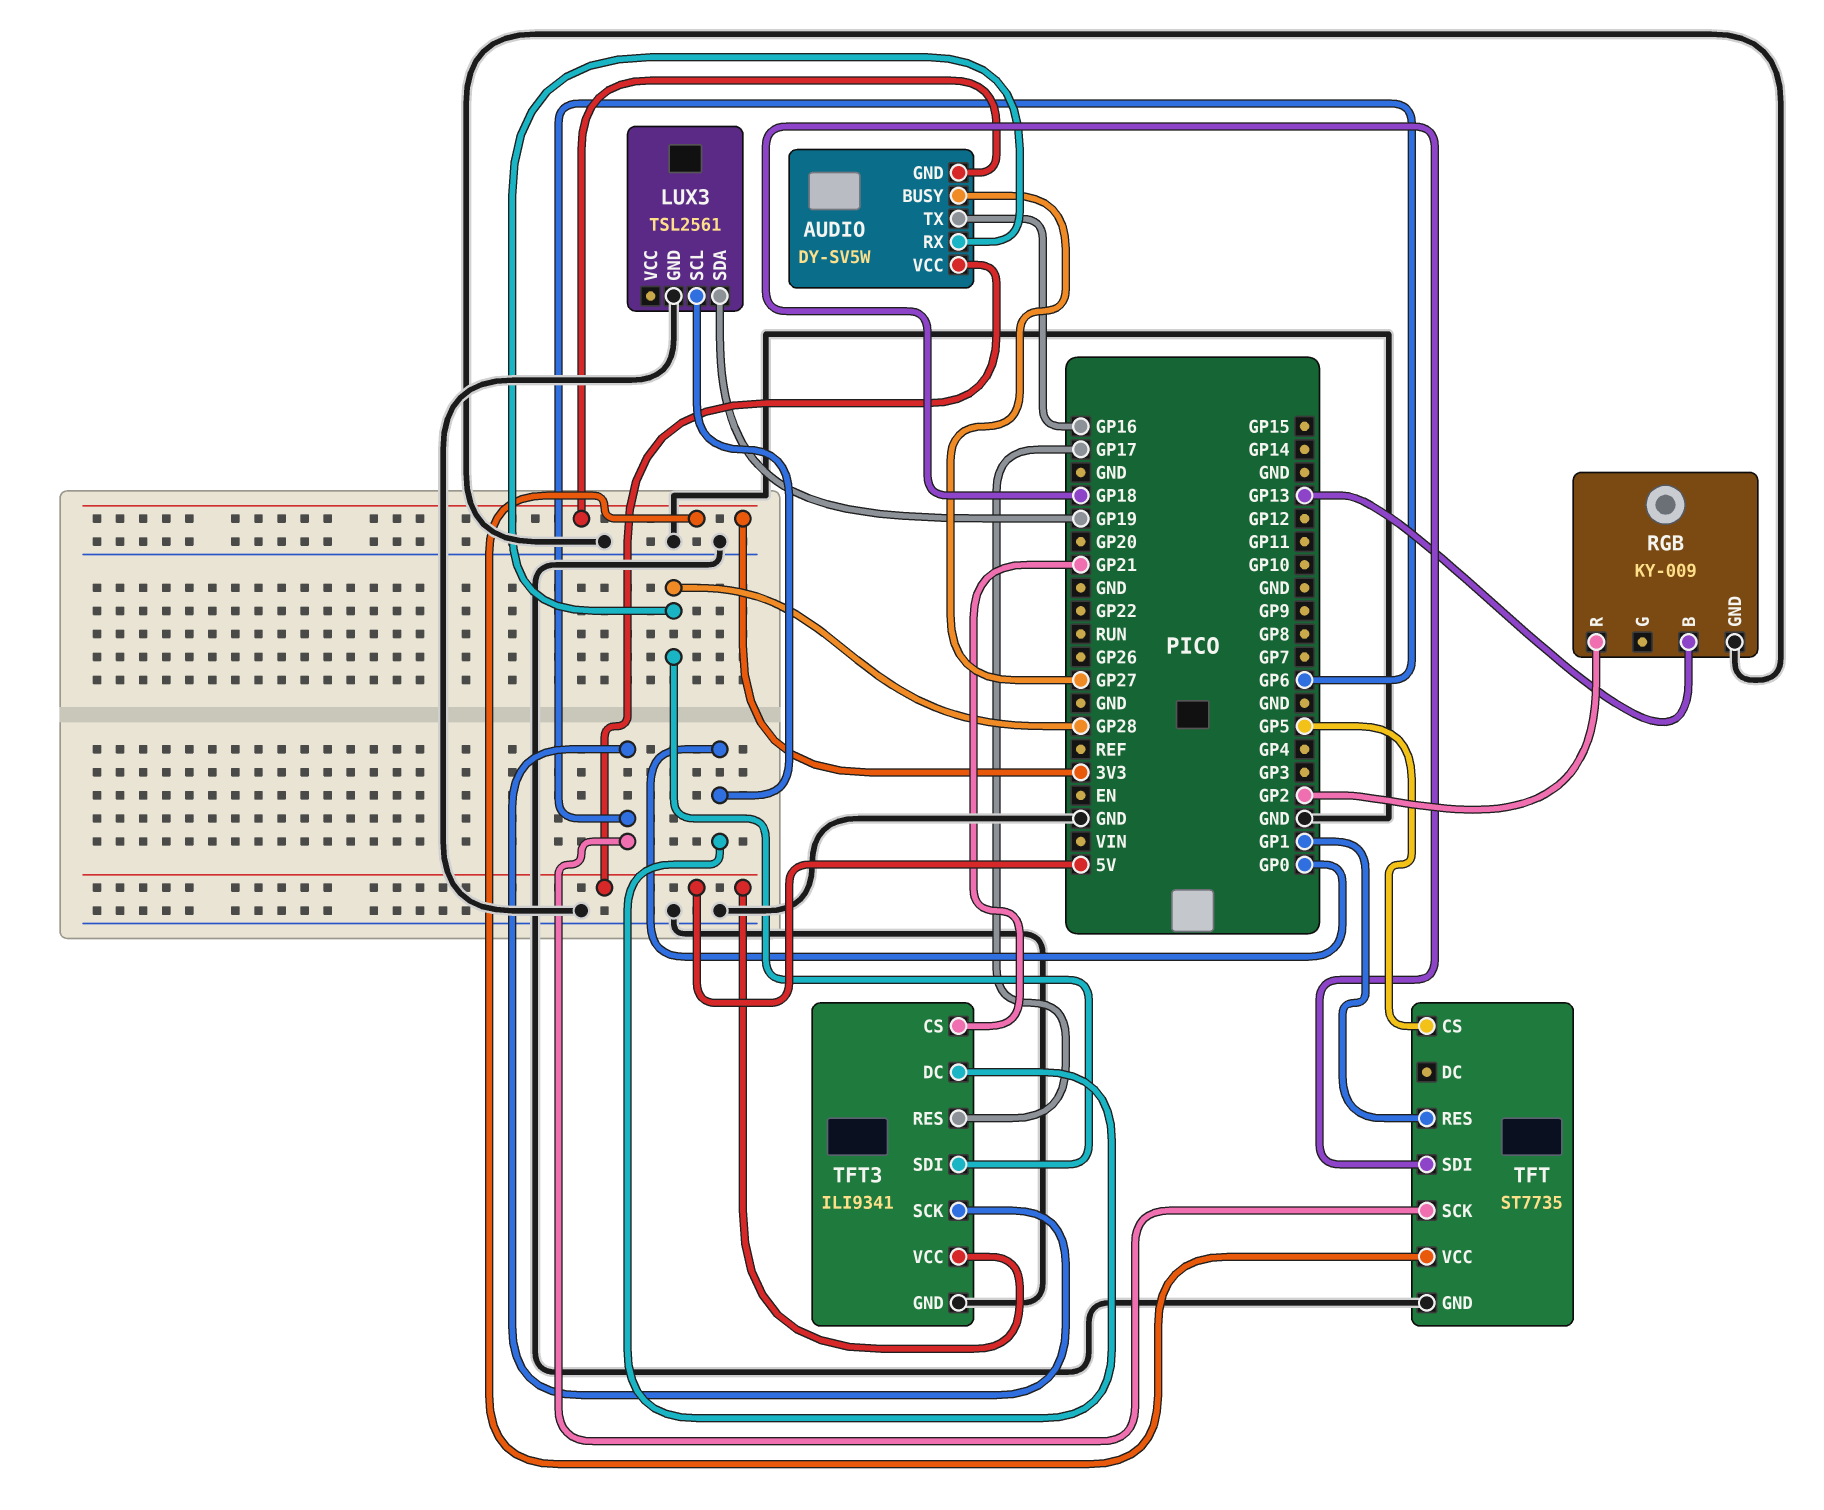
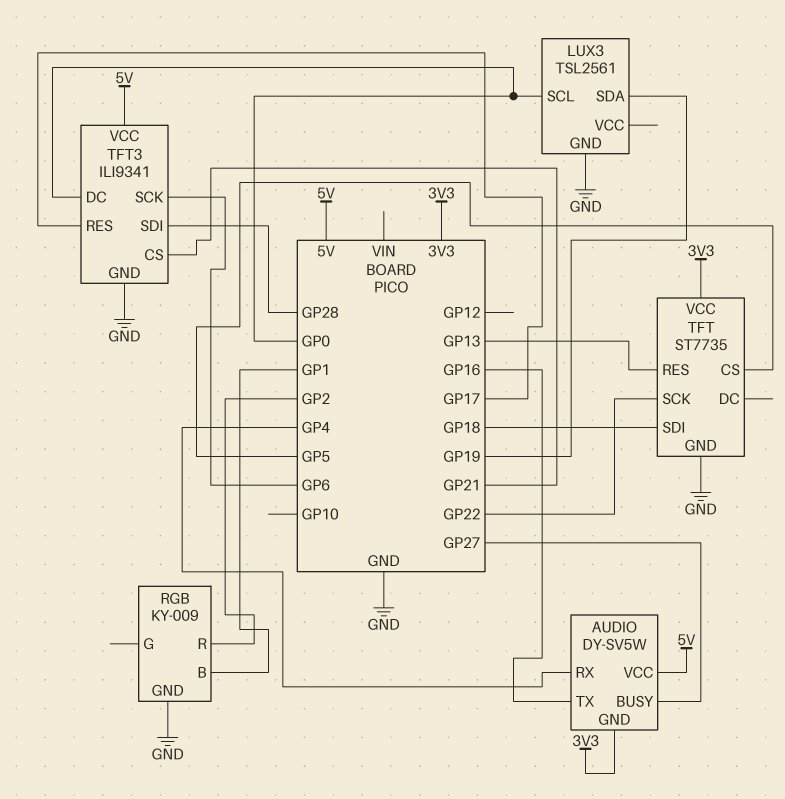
AUDIO pin RX: GP28 -> GP4
RGB pin B: GP13 -> GP1
TFT pin RES: GP1 -> GP13
TFT pin SCK: GP6 -> GP22

